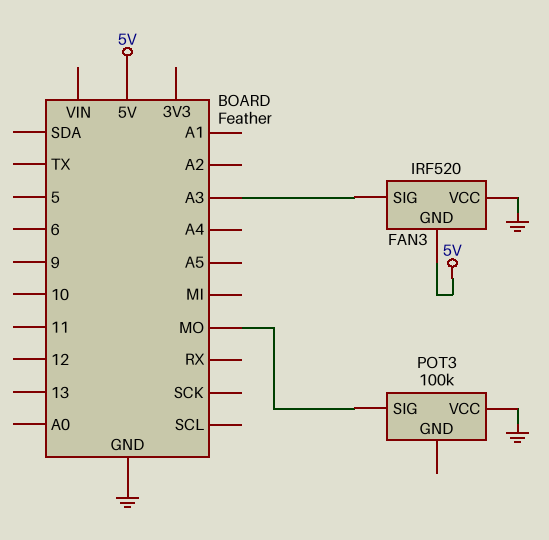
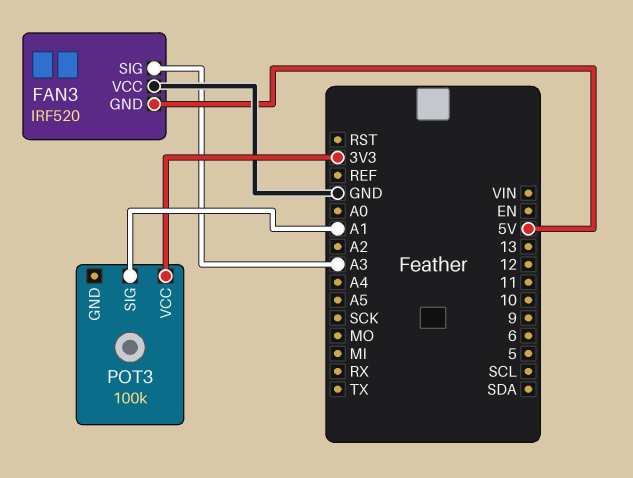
POT3 pin SIG: MO -> A1
POT3 pin VCC: GND -> 3V3

